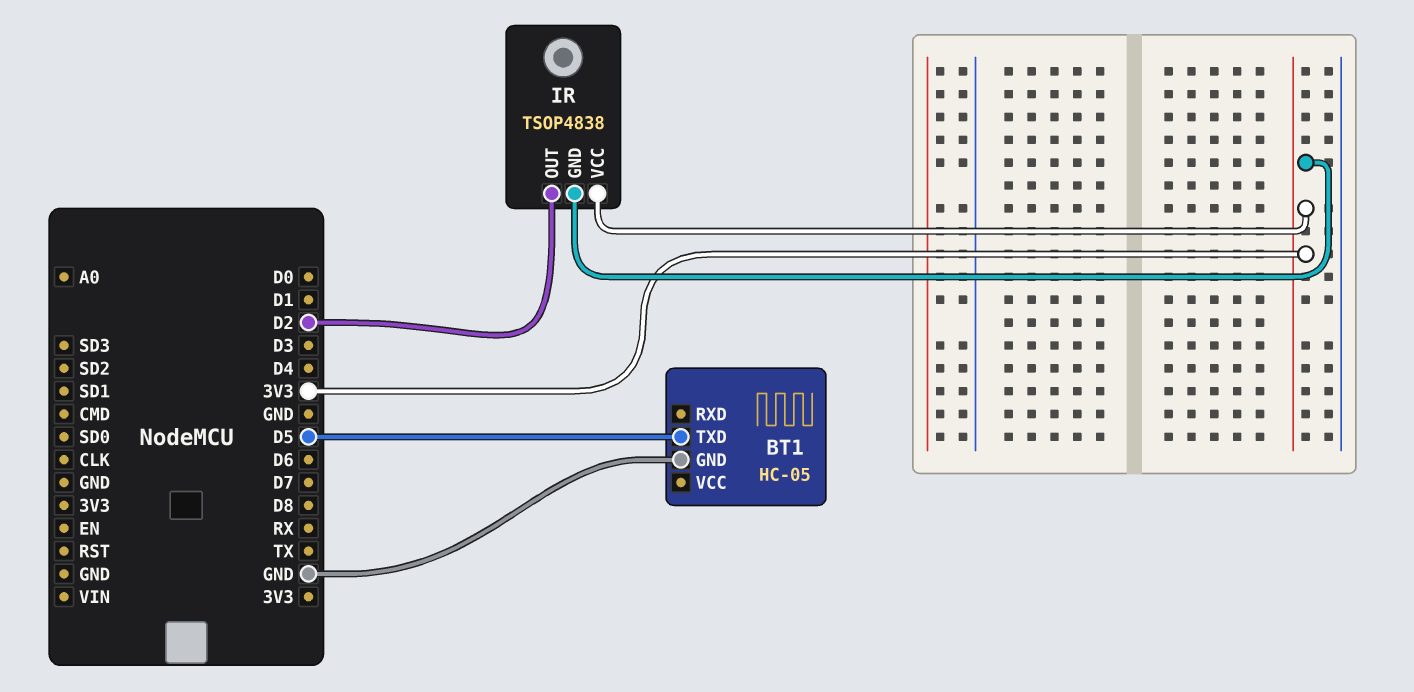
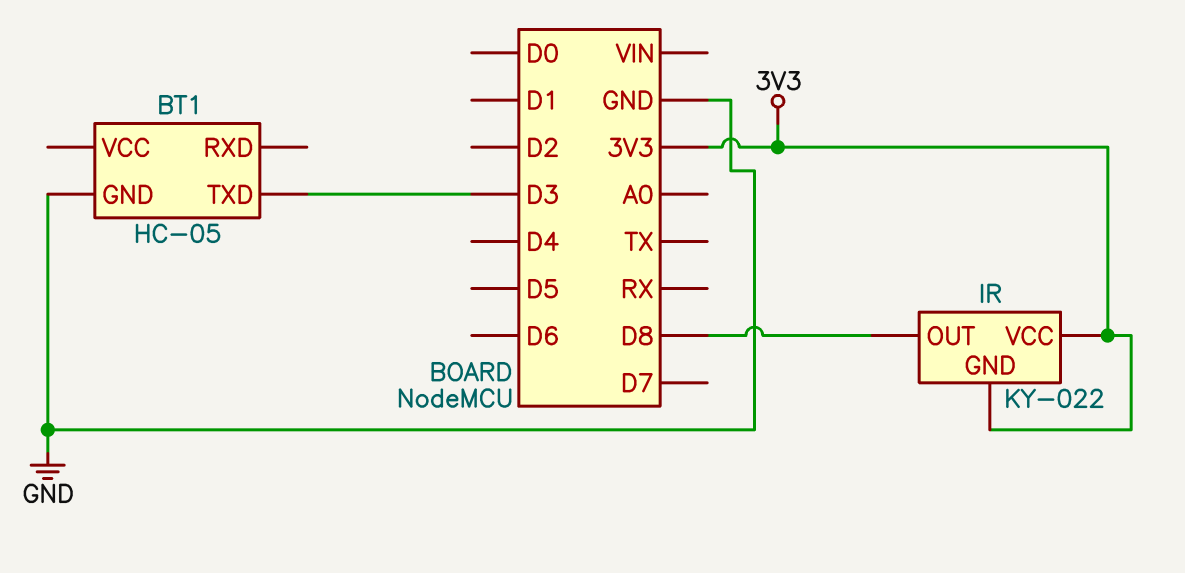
BT1 pin TXD: D5 -> D3
IR: TSOP4838 -> KY-022
IR pin OUT: D2 -> D8

